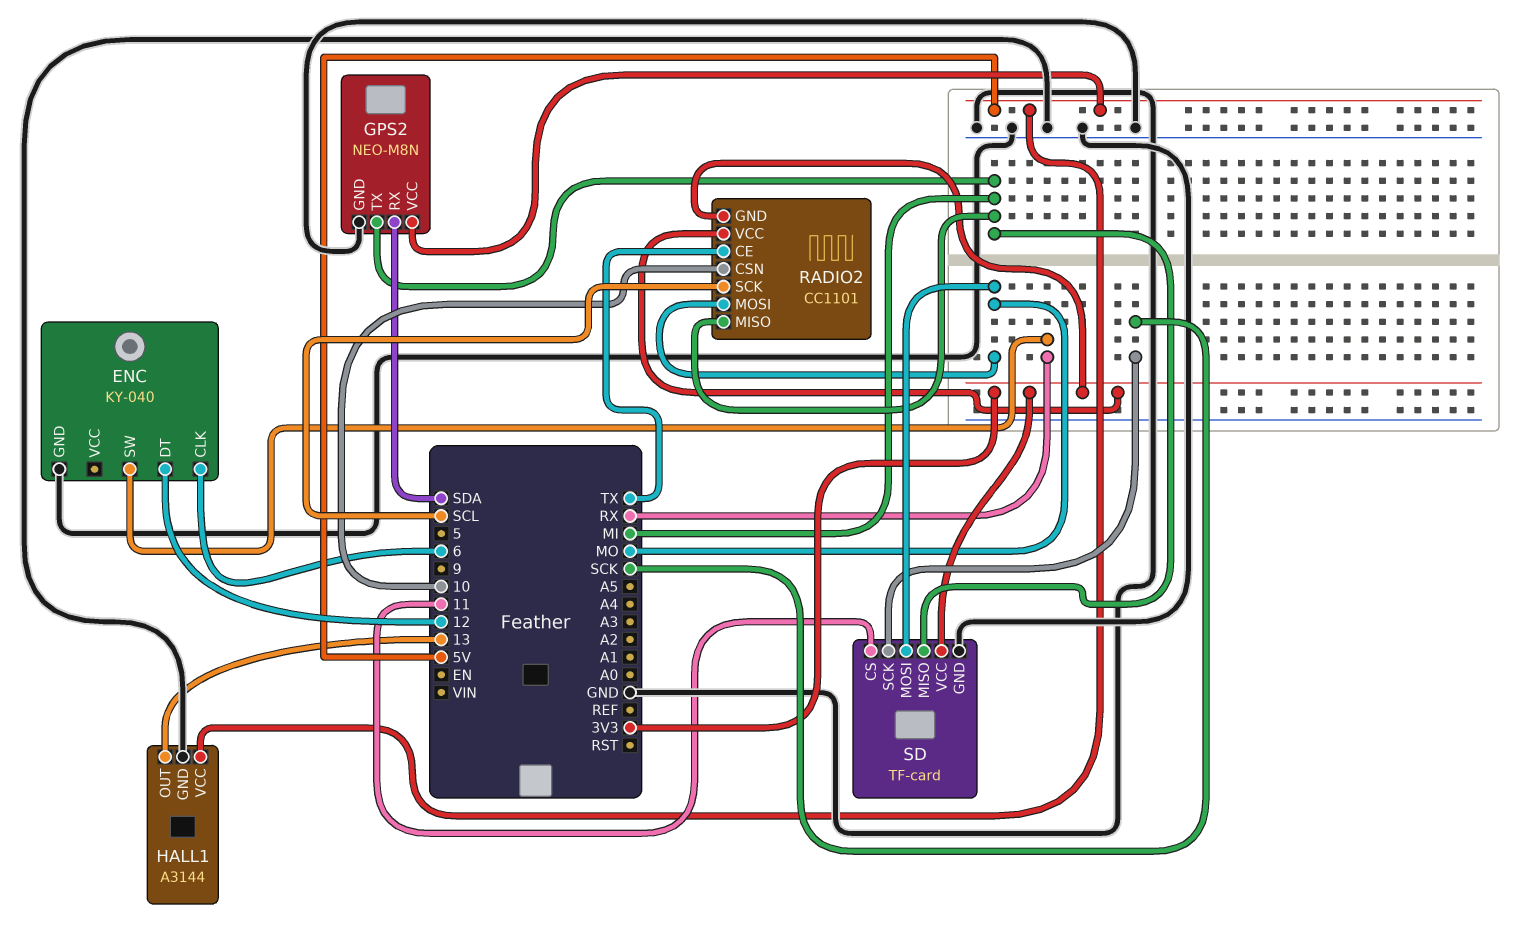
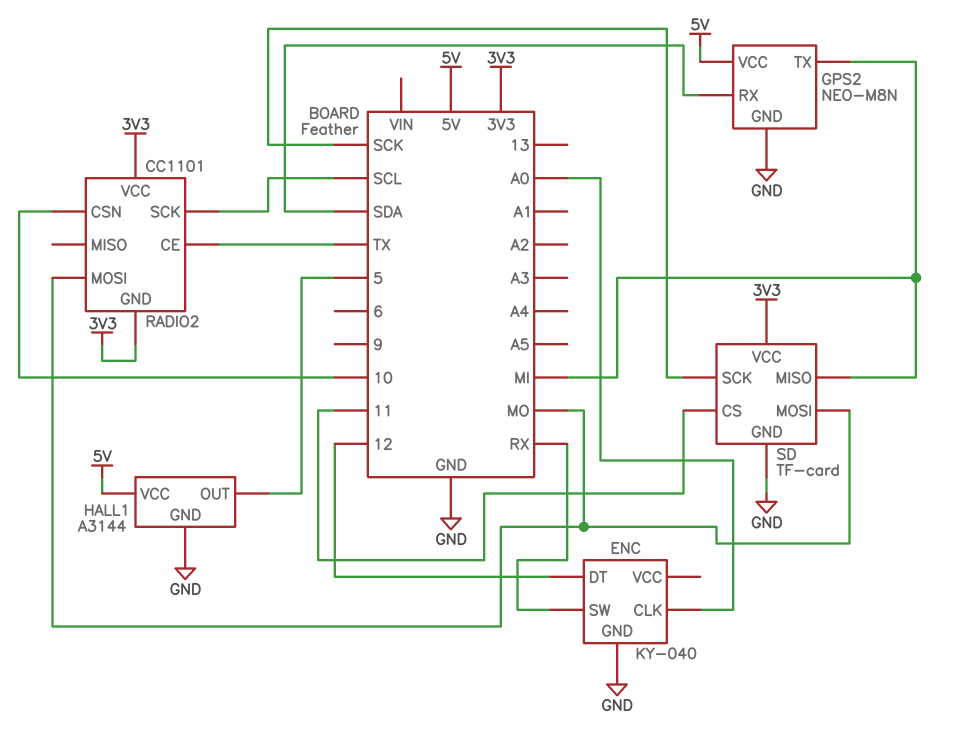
ENC pin CLK: 6 -> A0
HALL1 pin OUT: 13 -> 5
RADIO2 pin MISO: MI -> none

